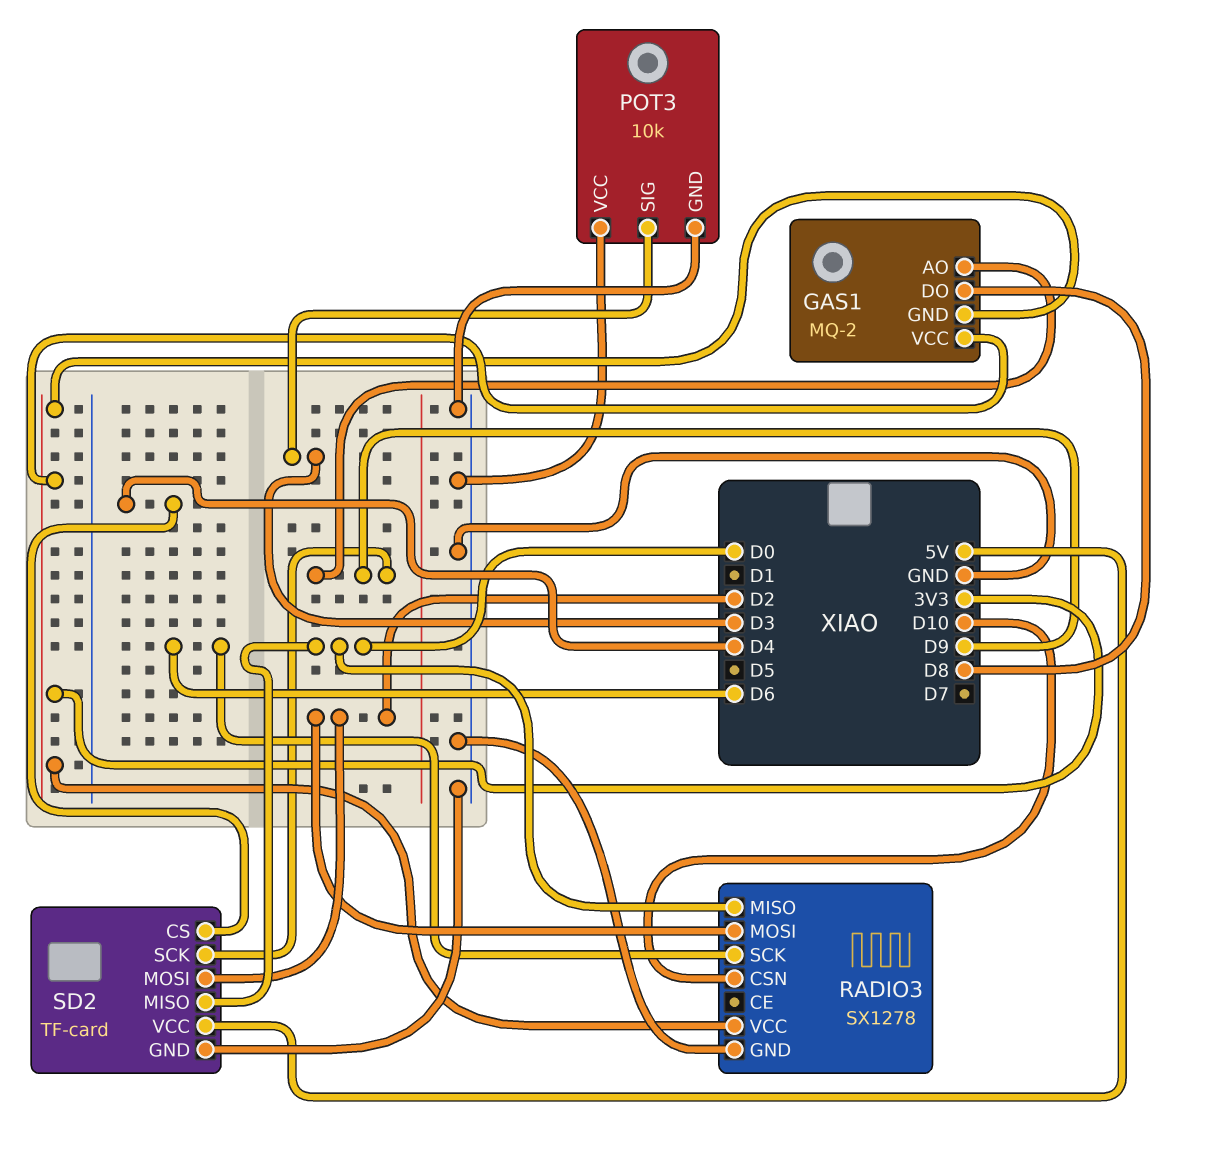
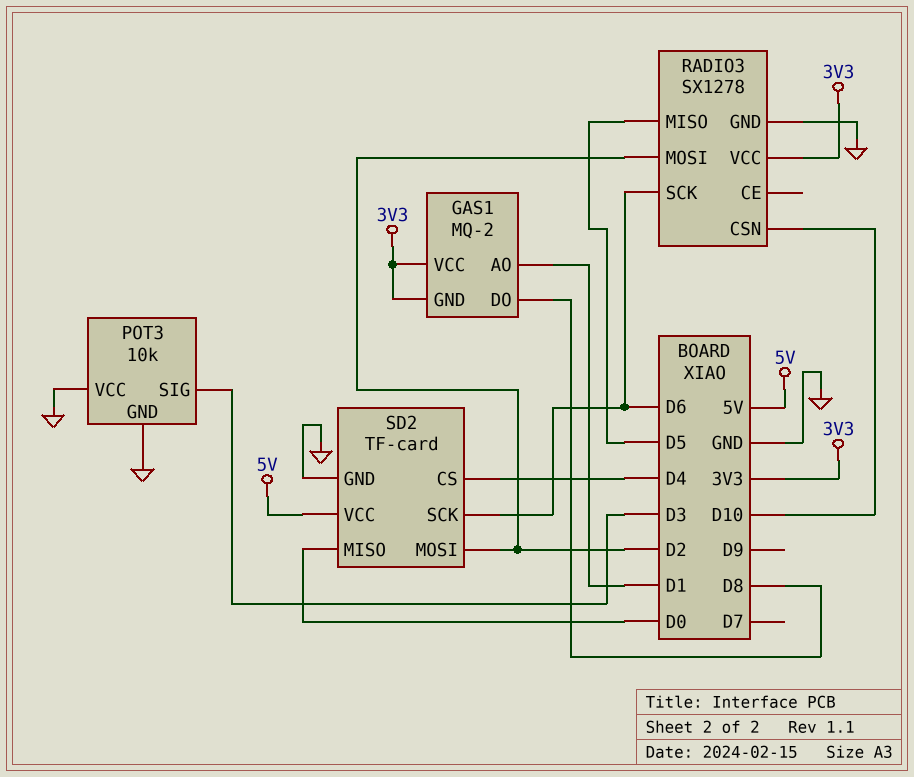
GAS1 pin AO: D9 -> D1
RADIO3 pin MISO: D0 -> D5
SD2 pin SCK: D9 -> D6

